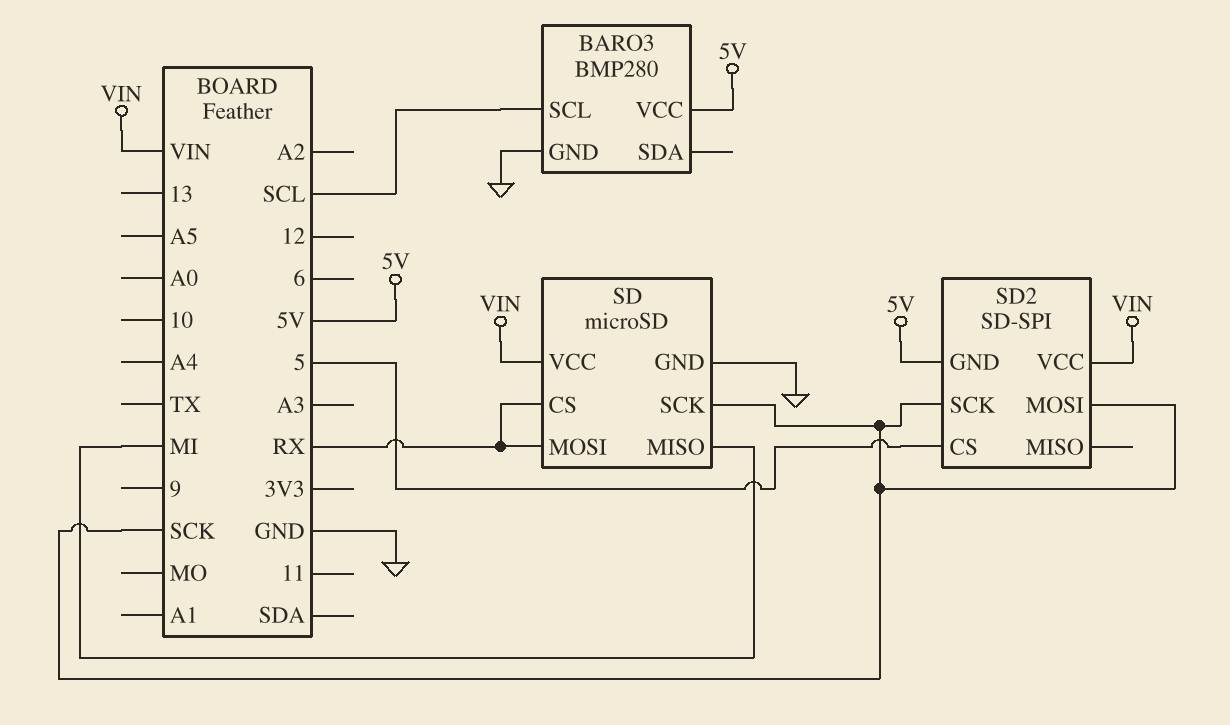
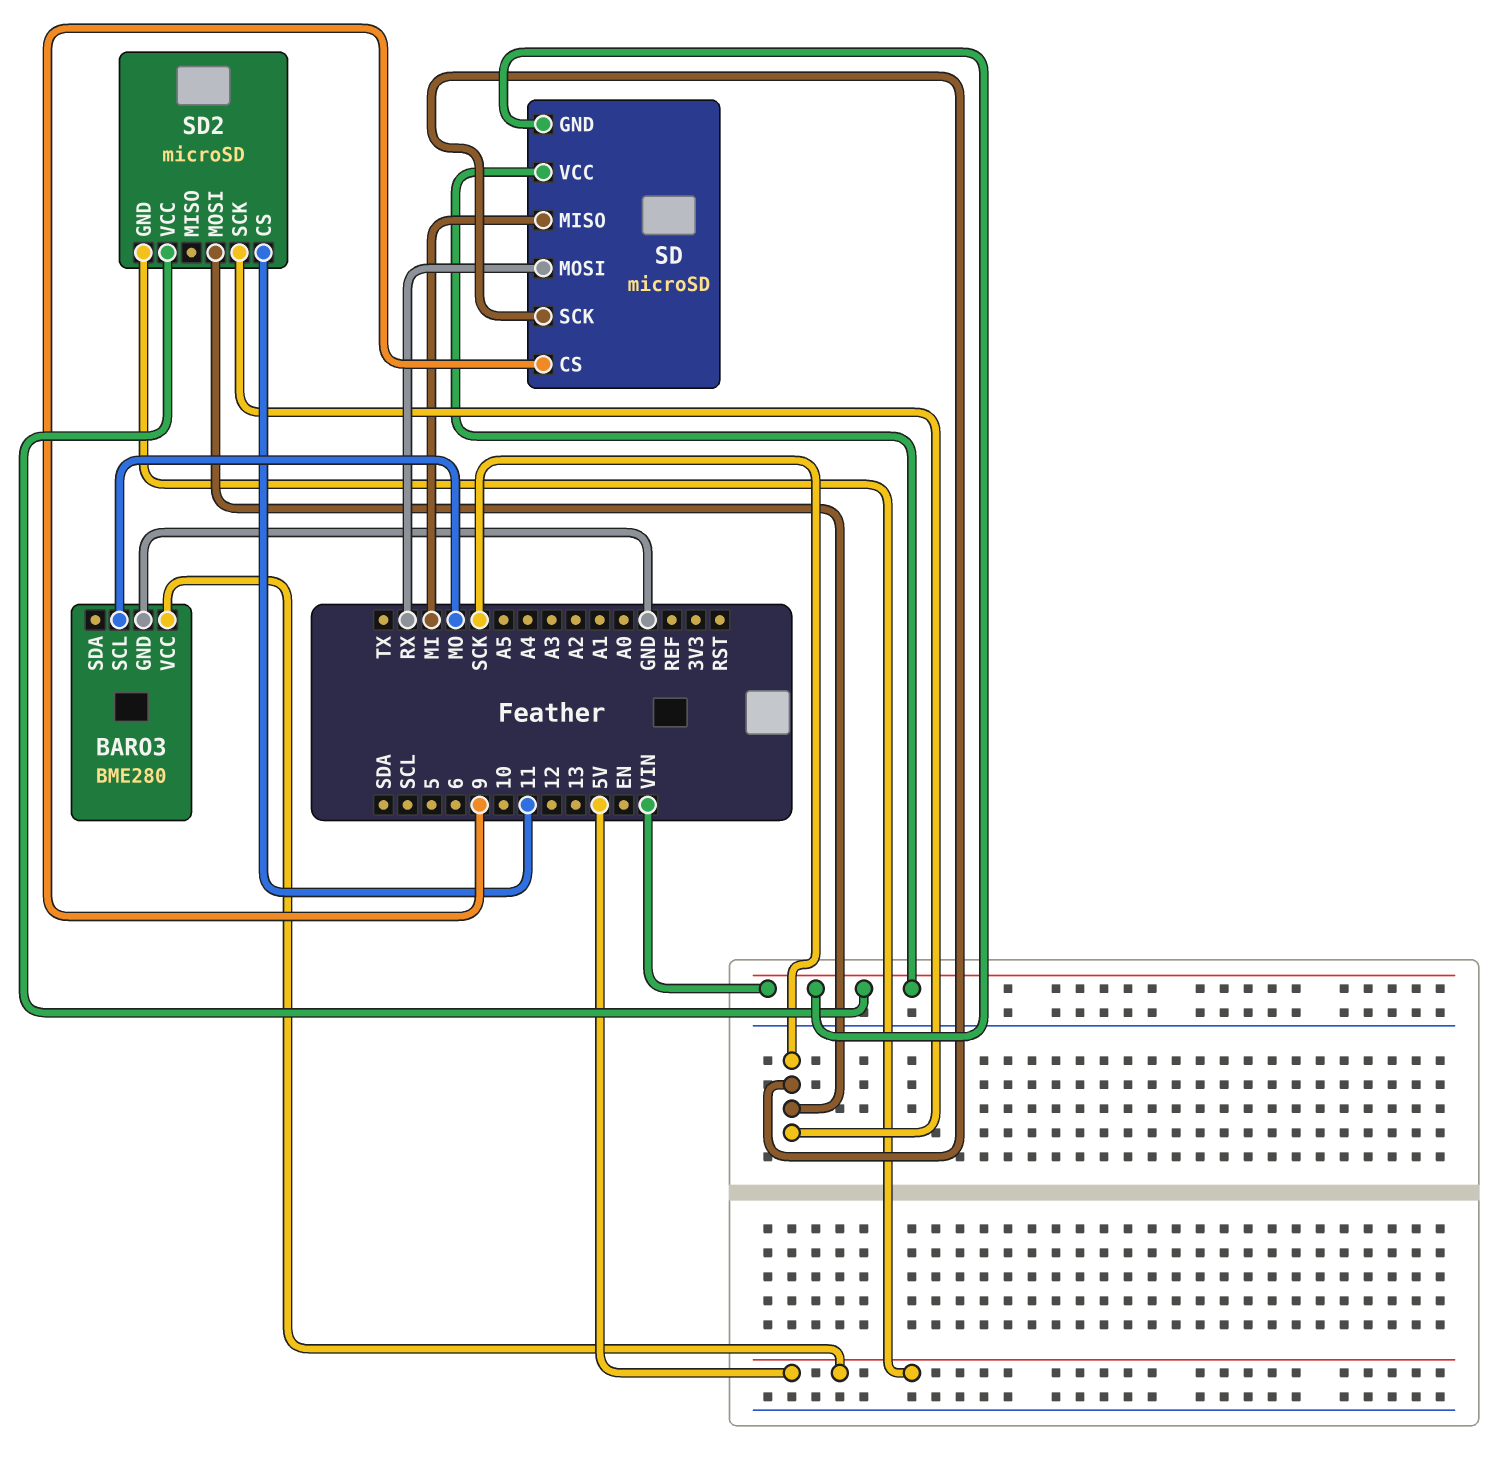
BARO3: BMP280 -> BME280
BARO3 pin SCL: SCL -> MO
SD pin CS: RX -> 9
SD pin GND: GND -> VIN
SD2: SD-SPI -> microSD
SD2 pin CS: 5 -> 11

